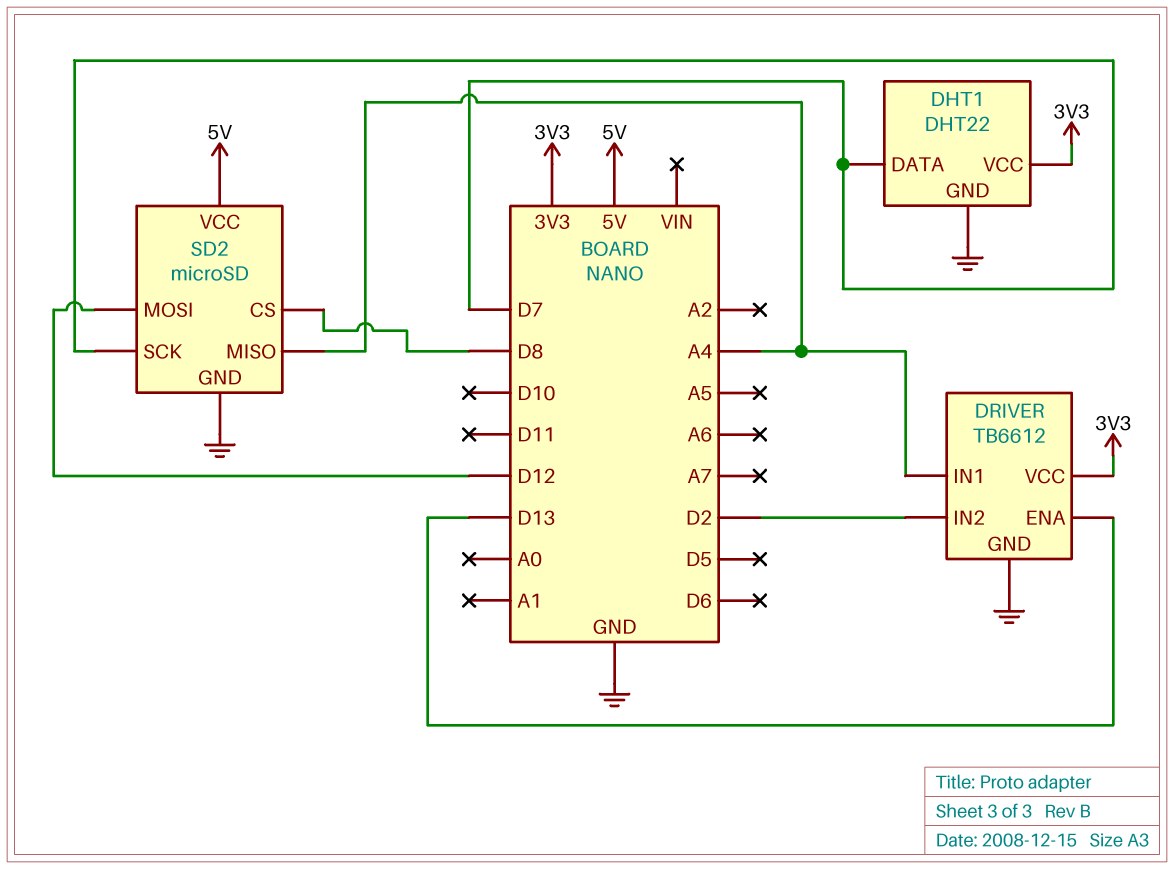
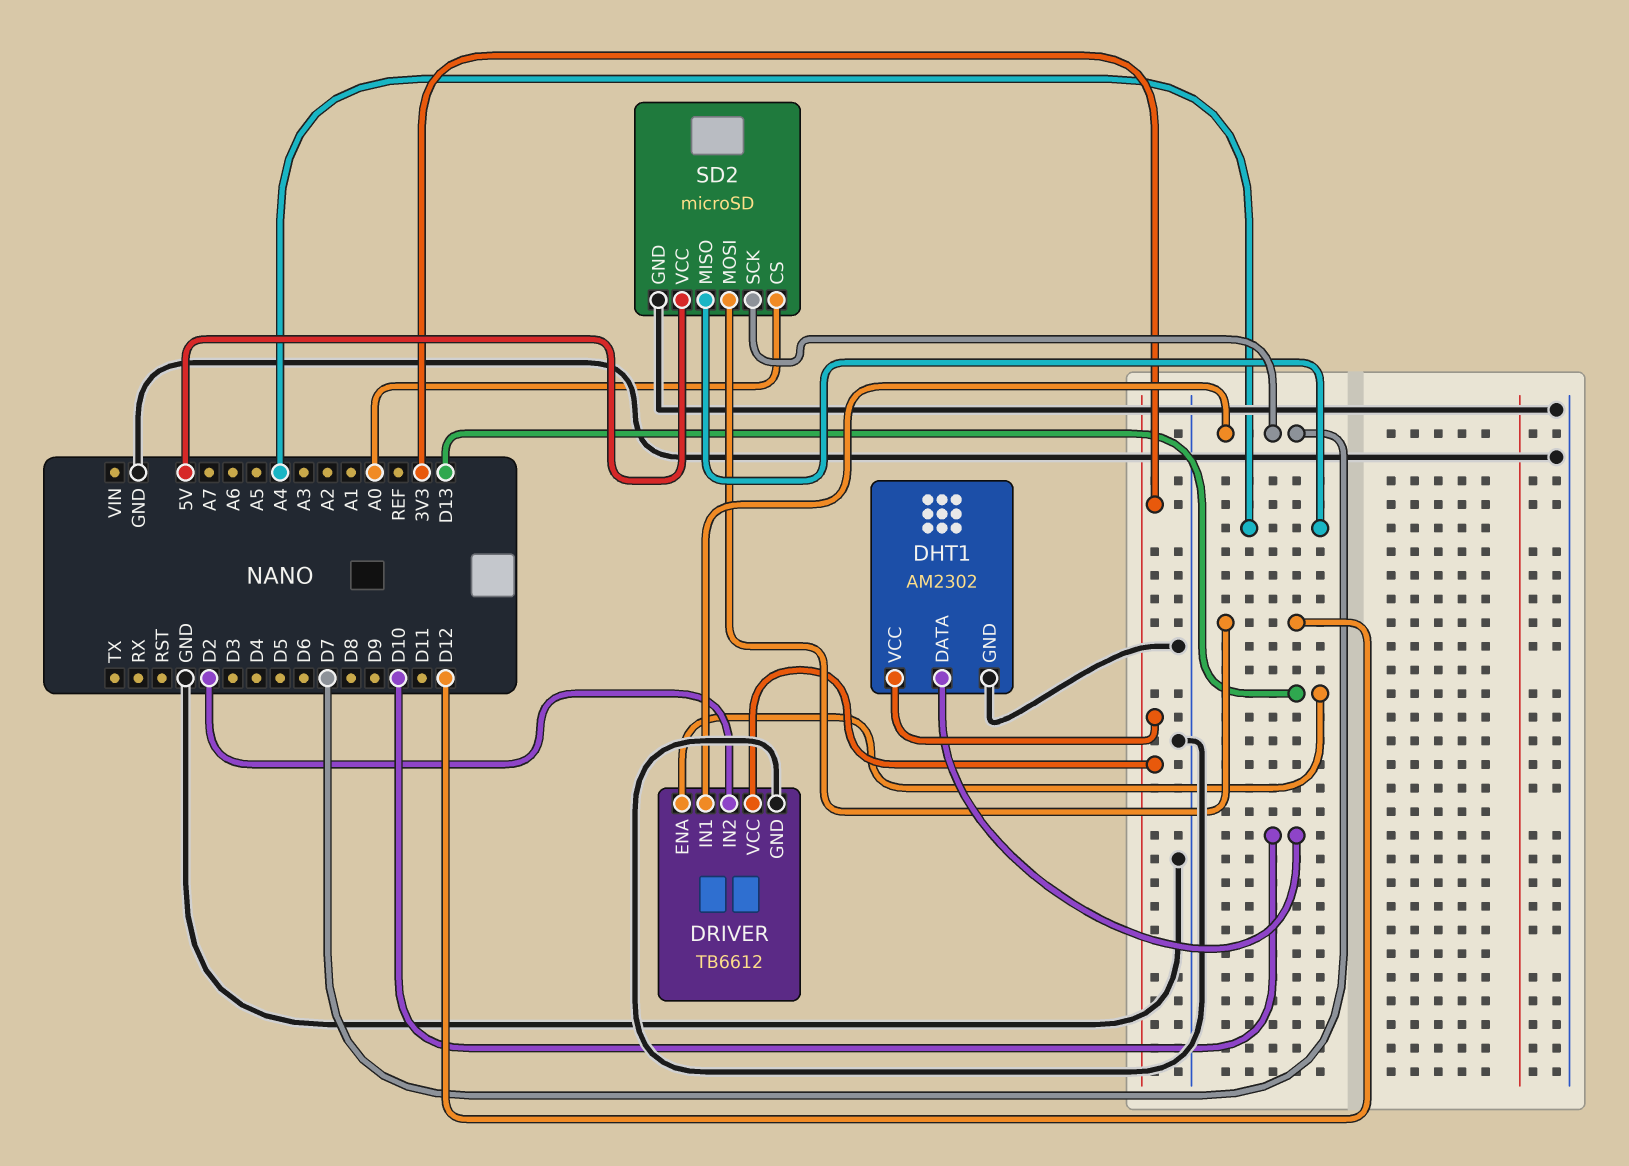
DHT1: DHT22 -> AM2302
DHT1 pin DATA: D7 -> D10
DRIVER pin IN1: A4 -> D7
SD2 pin CS: D8 -> A0

